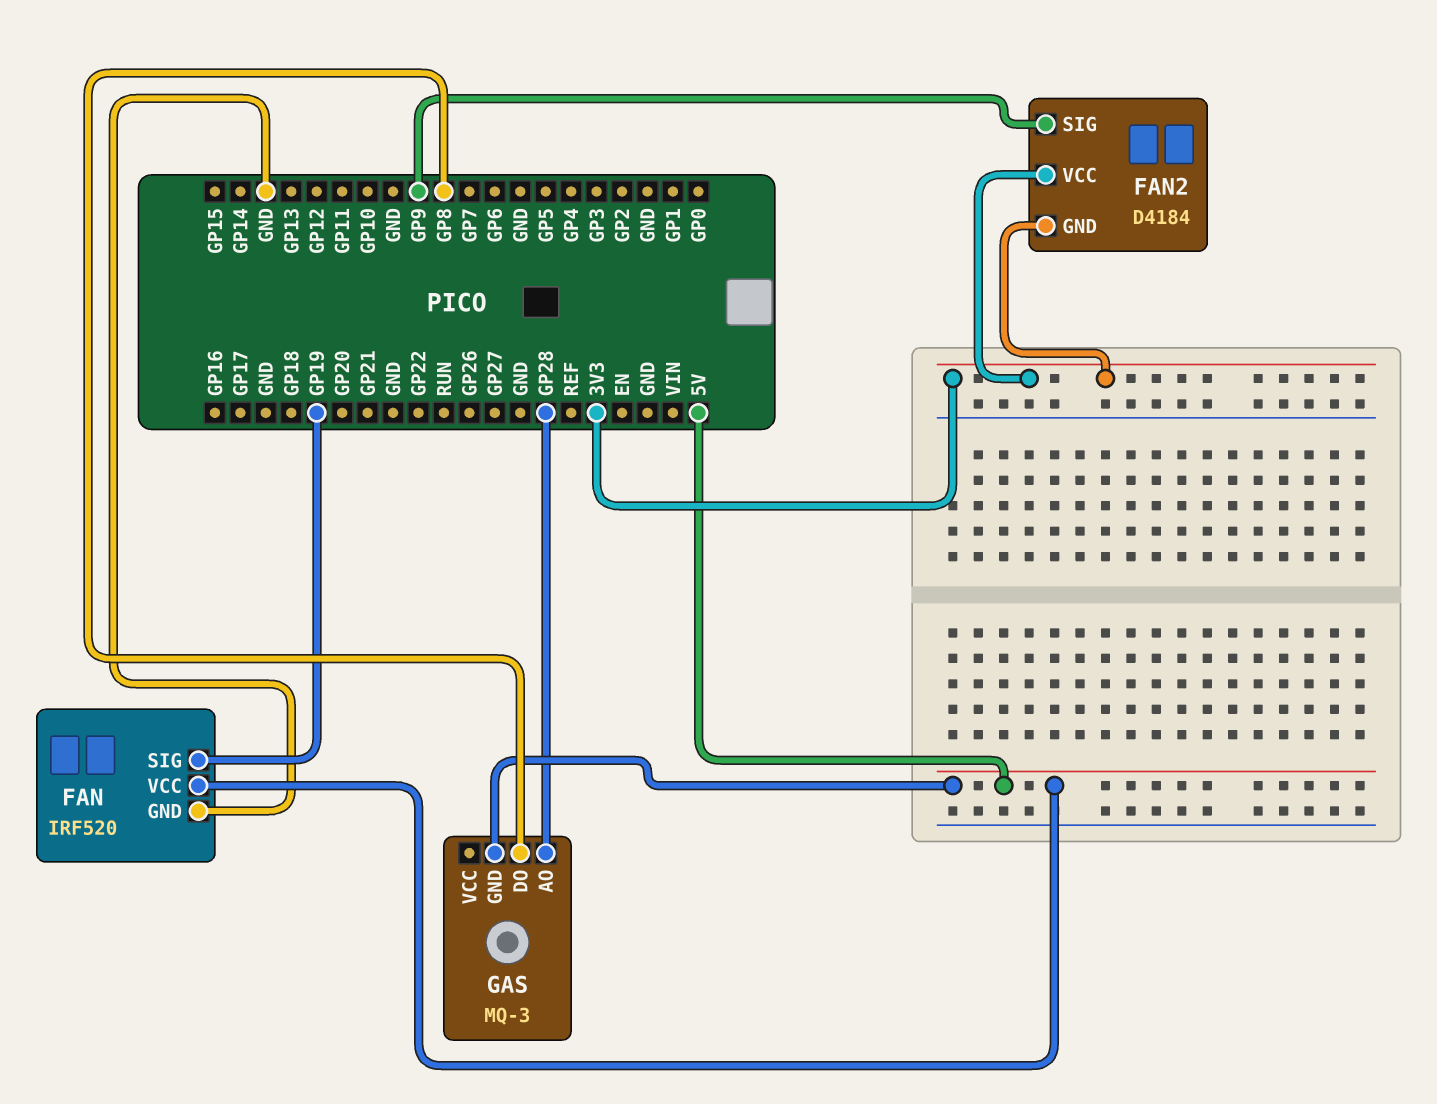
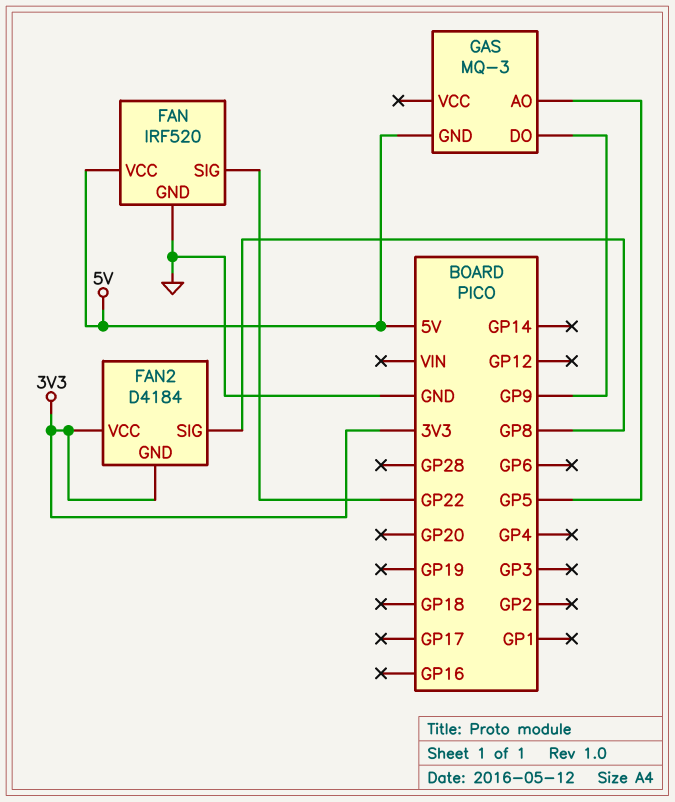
FAN pin SIG: GP19 -> GP22
FAN2 pin SIG: GP9 -> GP8
GAS pin AO: GP28 -> GP5
GAS pin DO: GP8 -> GP9

